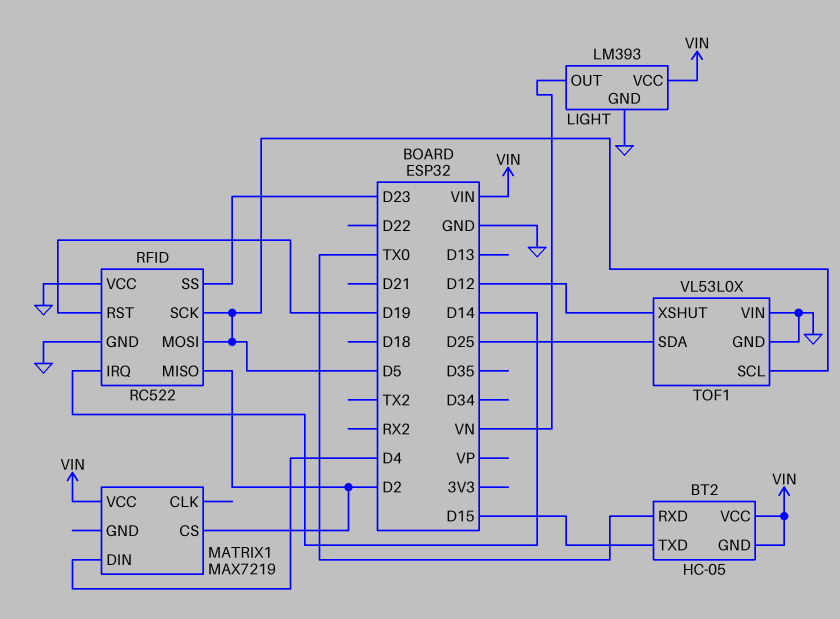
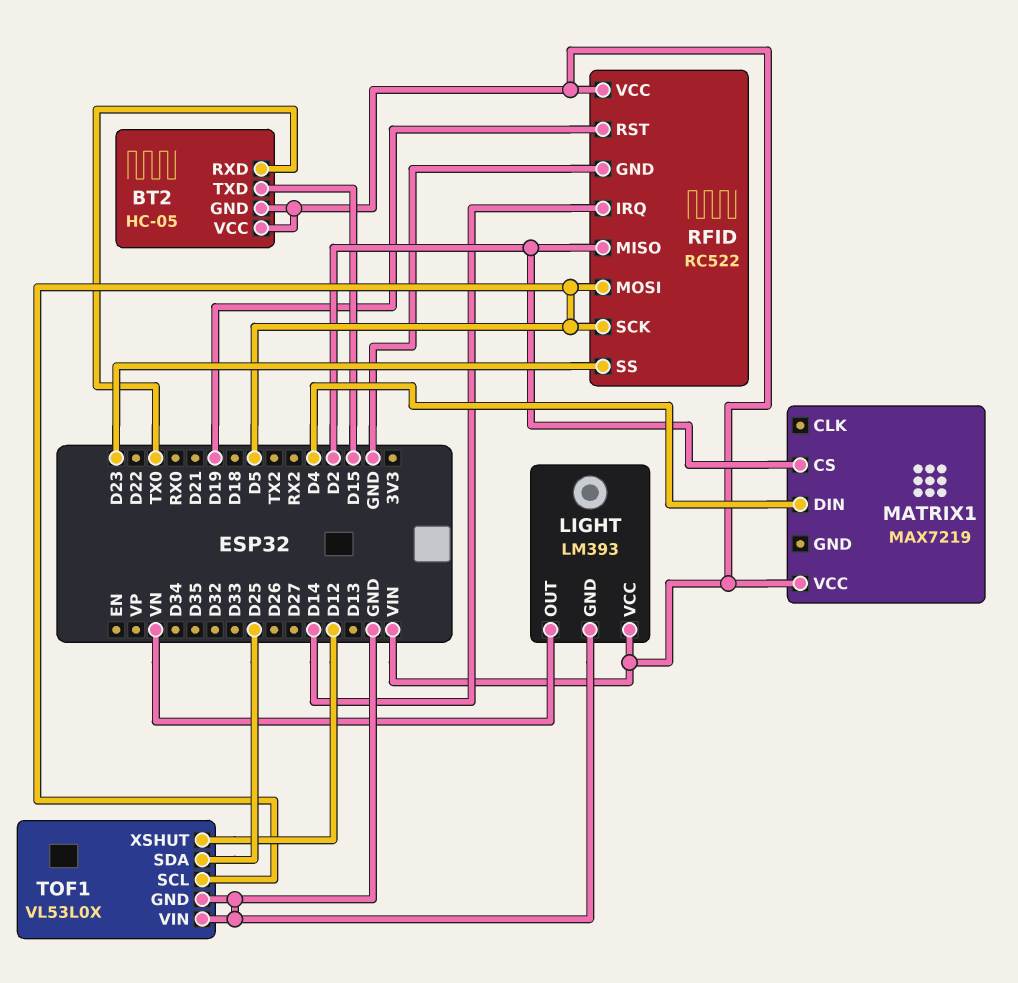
RFID pin VCC: GND -> VIN

